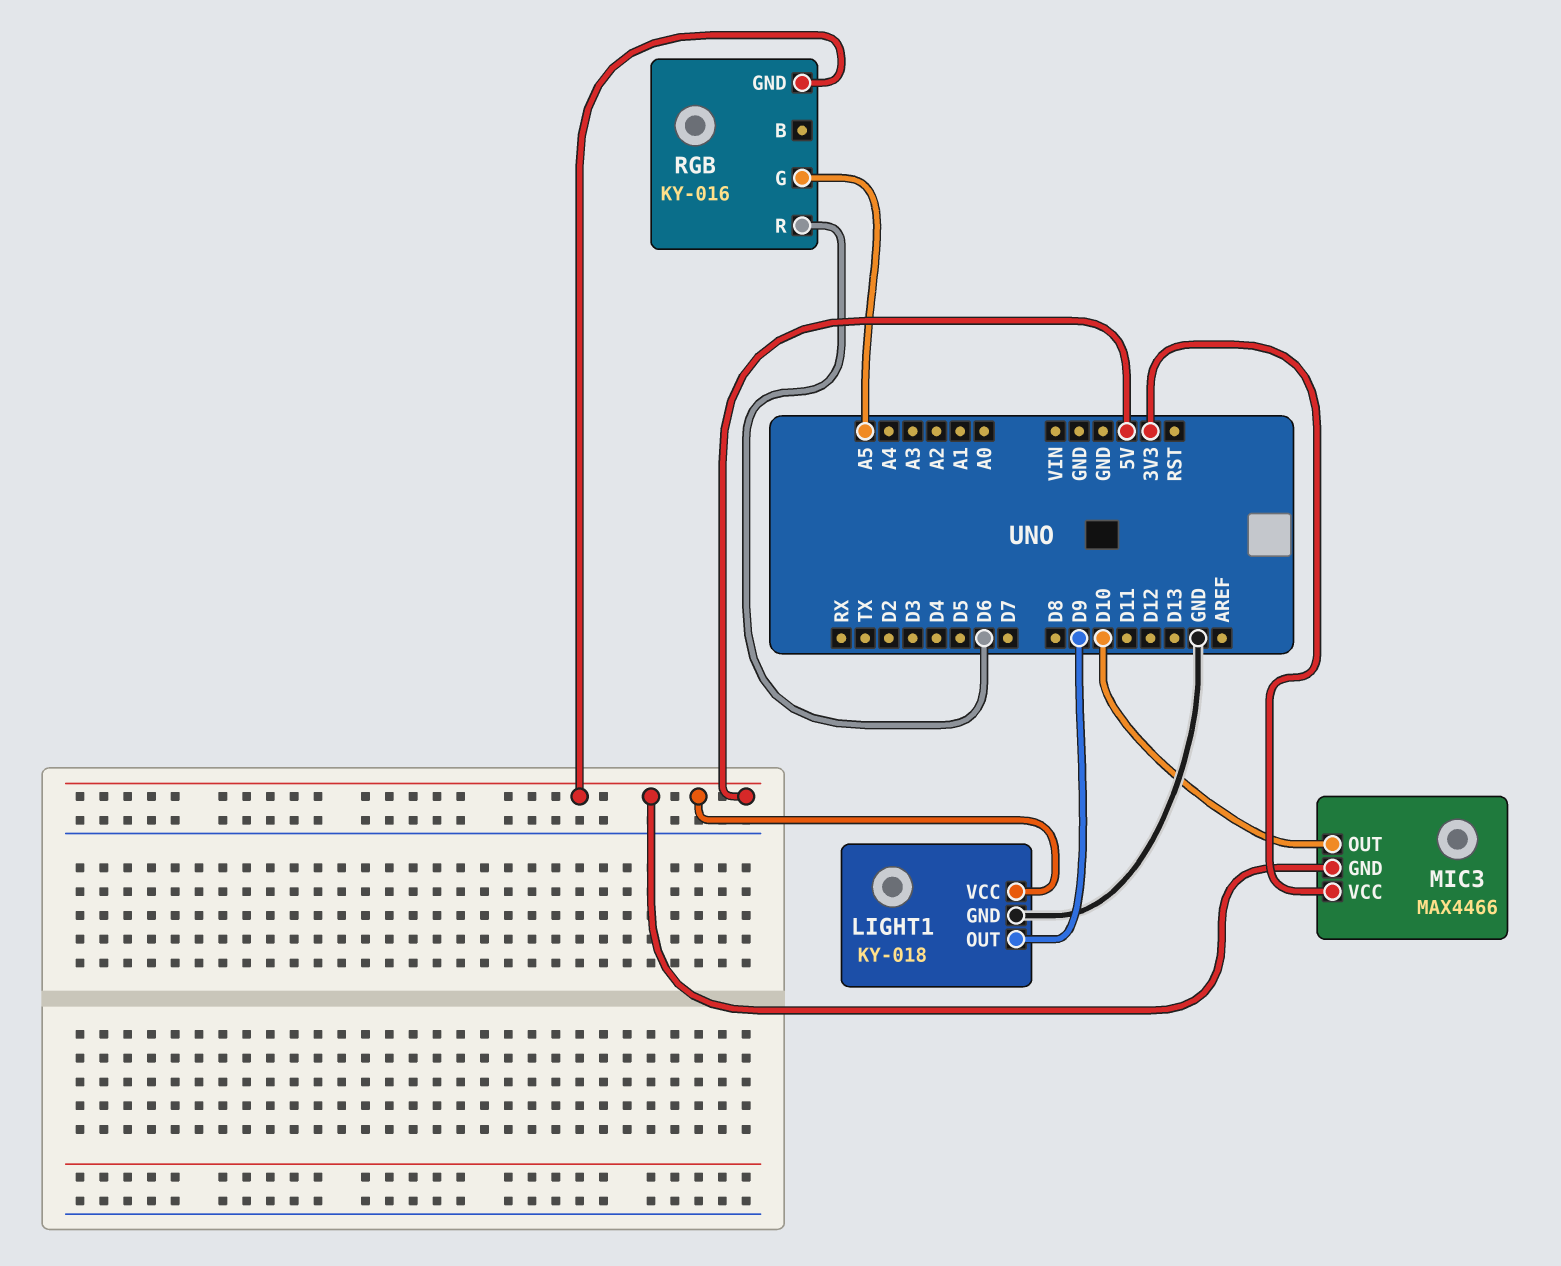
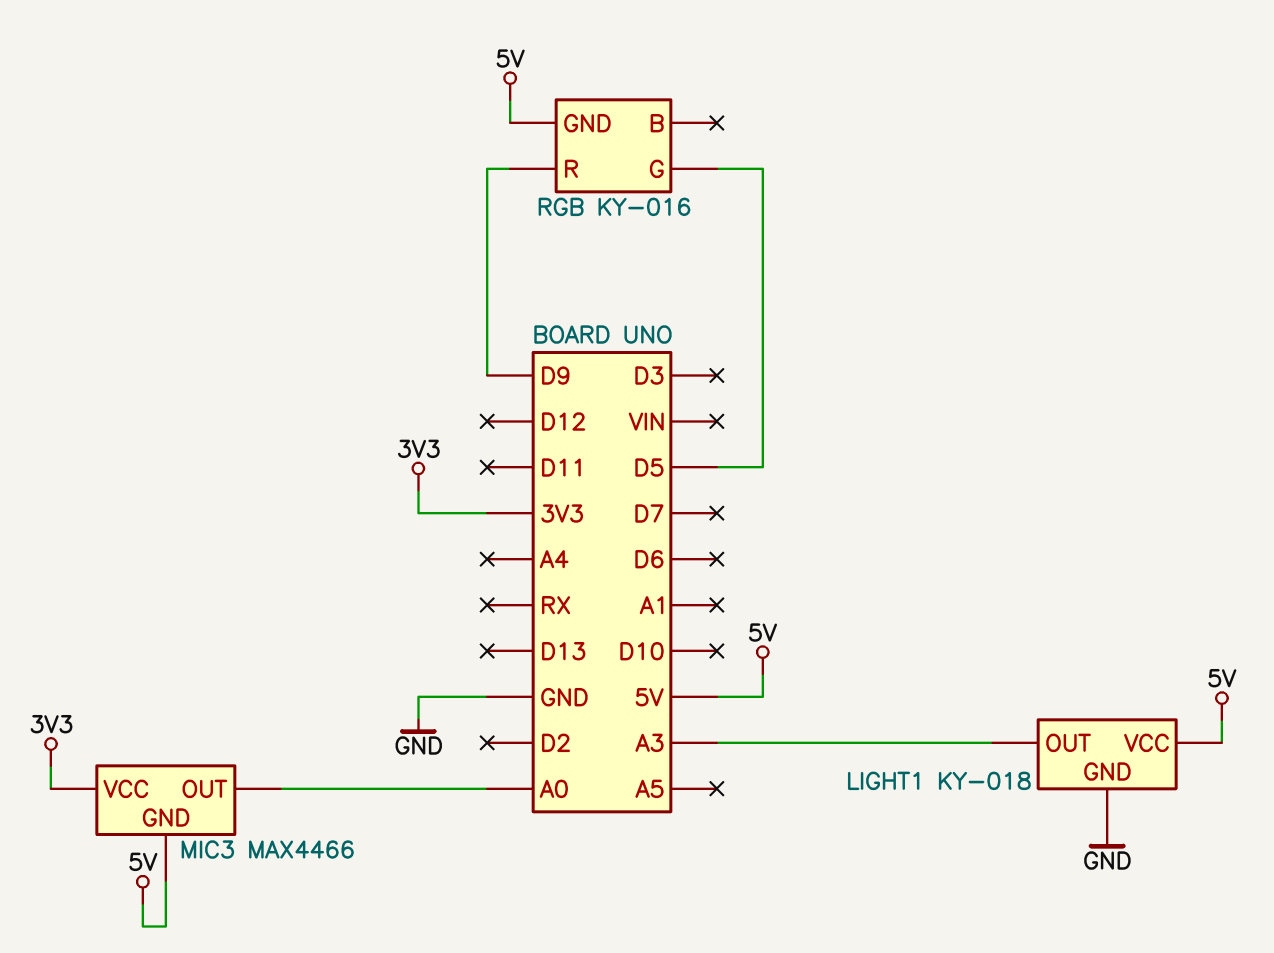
LIGHT1 pin OUT: D9 -> A3
MIC3 pin OUT: D10 -> A0
RGB pin G: A5 -> D5
RGB pin R: D6 -> D9

